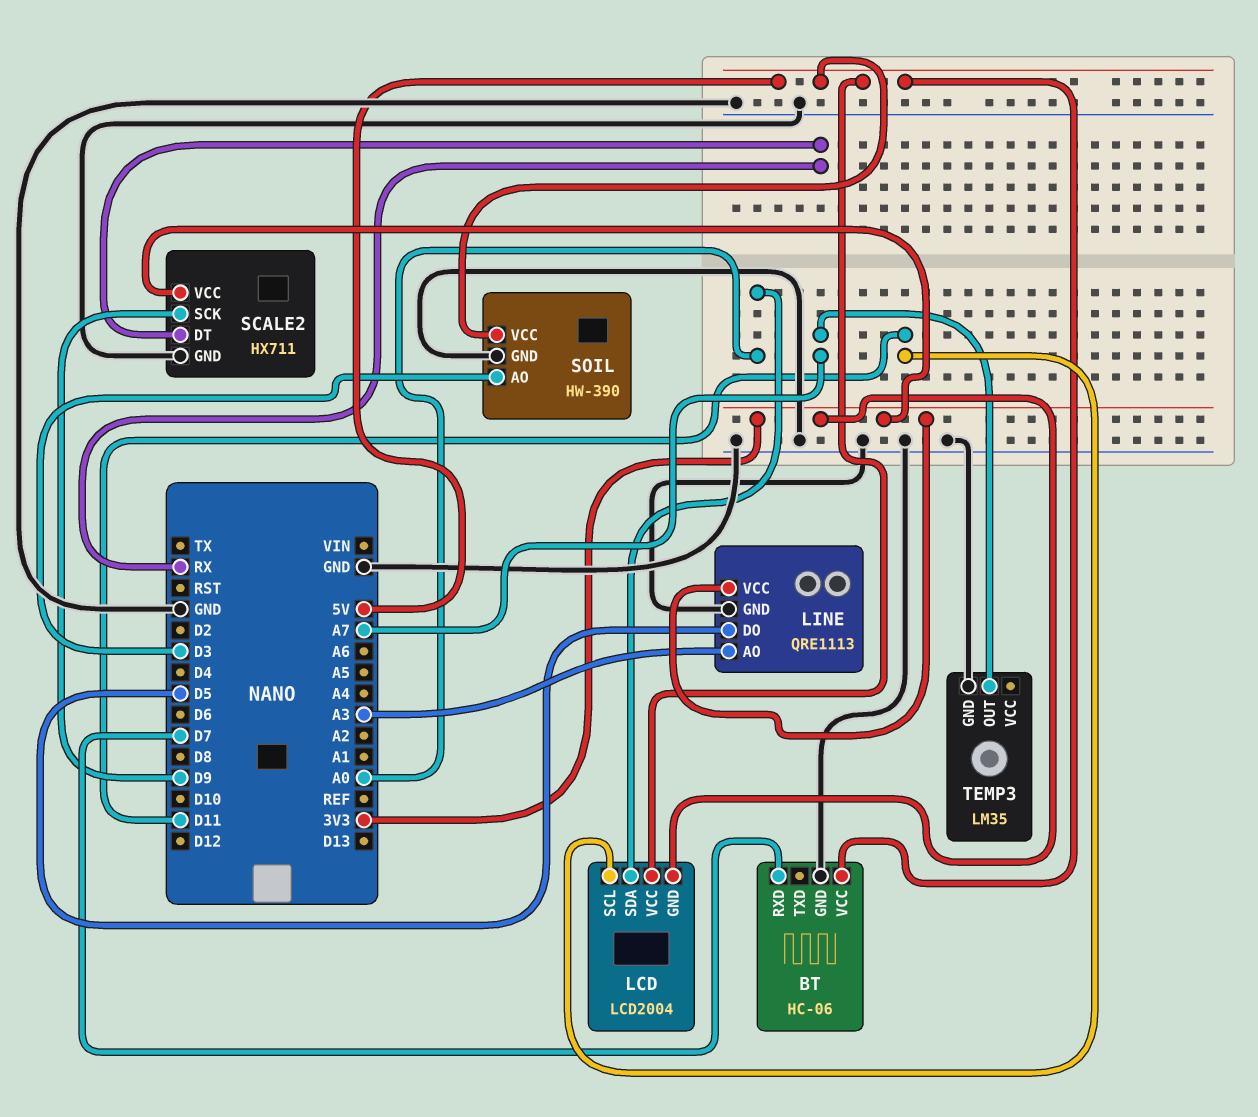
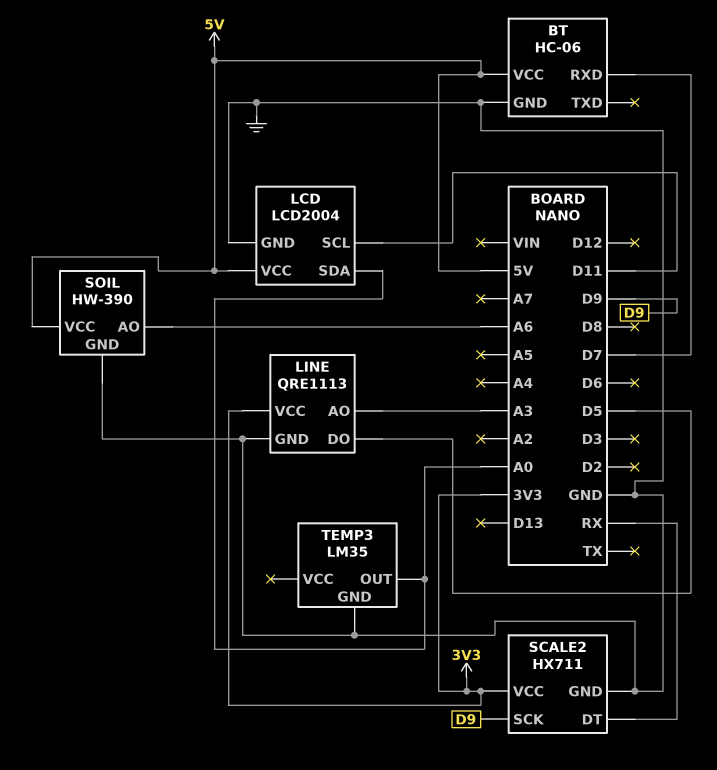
LCD pin GND: 3V3 -> GND
SOIL pin AO: D3 -> A6
TEMP3 pin OUT: A7 -> A0

